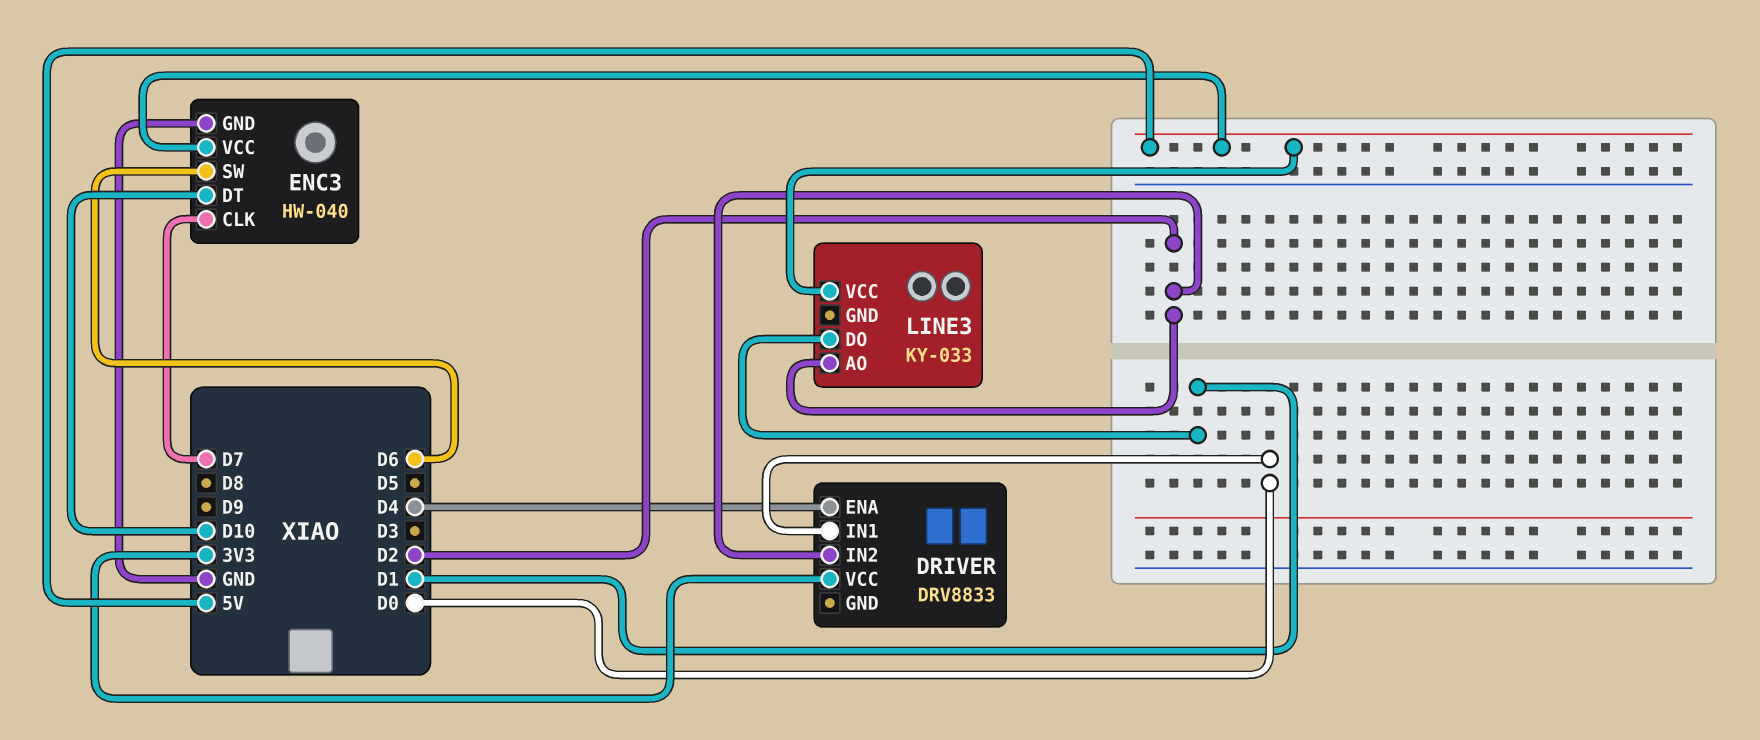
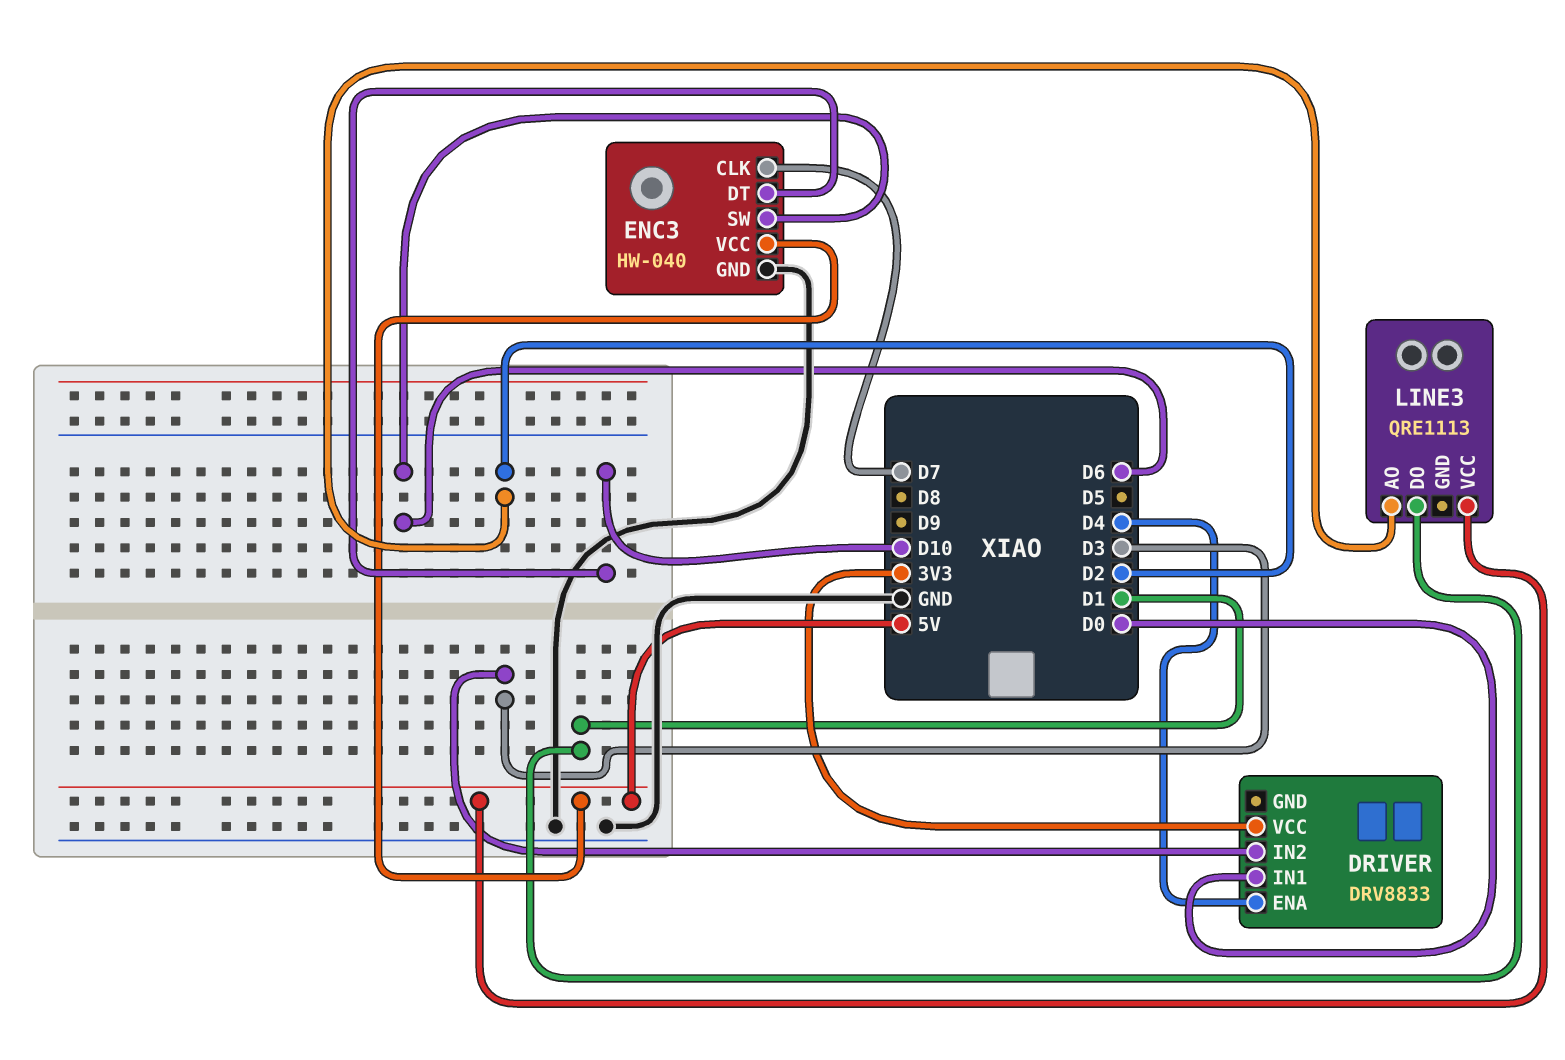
DRIVER pin IN2: D2 -> D3
LINE3: KY-033 -> QRE1113

